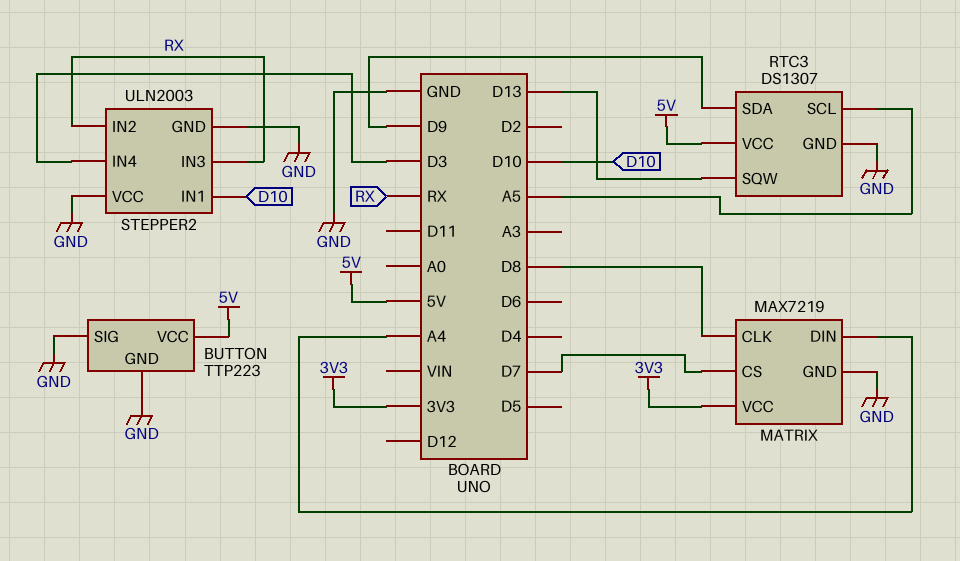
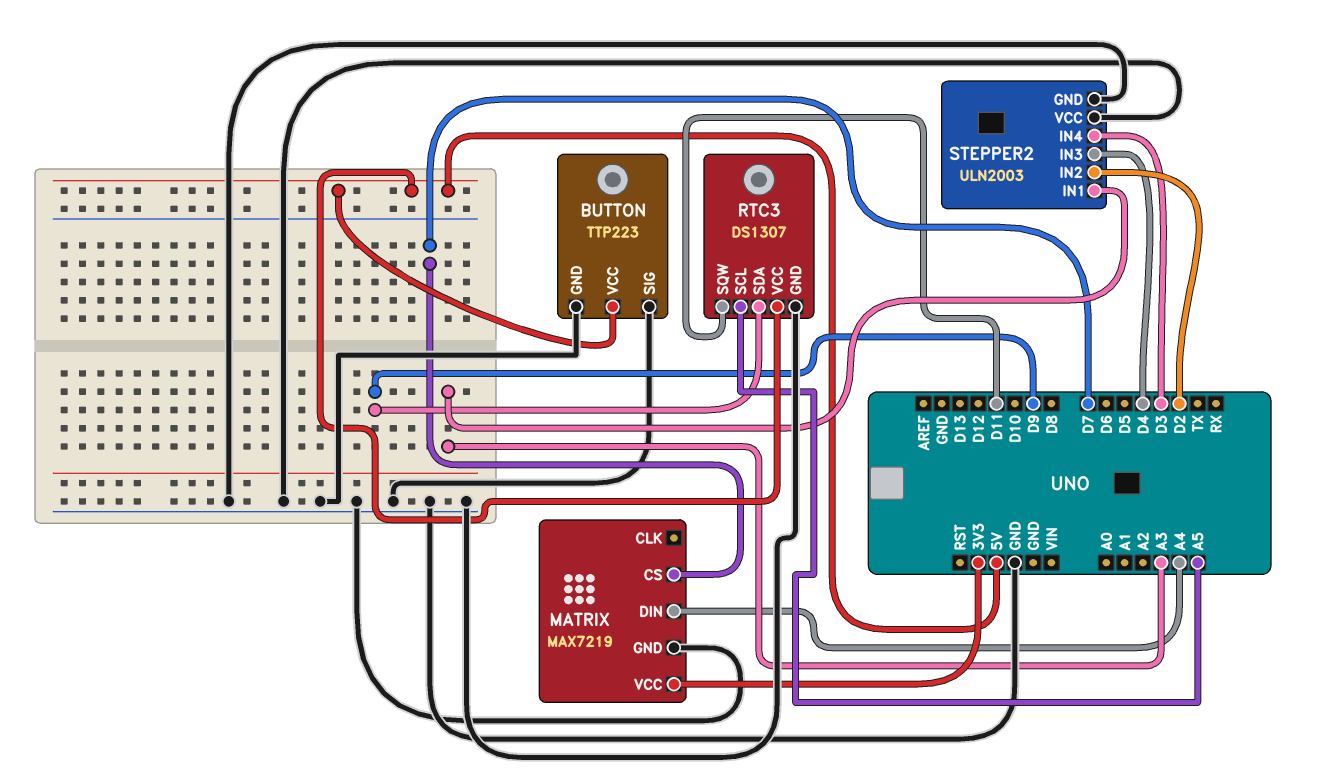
MATRIX pin CLK: D8 -> none
RTC3 pin SQW: D13 -> D11
STEPPER2 pin IN1: D10 -> A3
STEPPER2 pin IN2: RX -> D2
STEPPER2 pin IN3: RX -> D4

